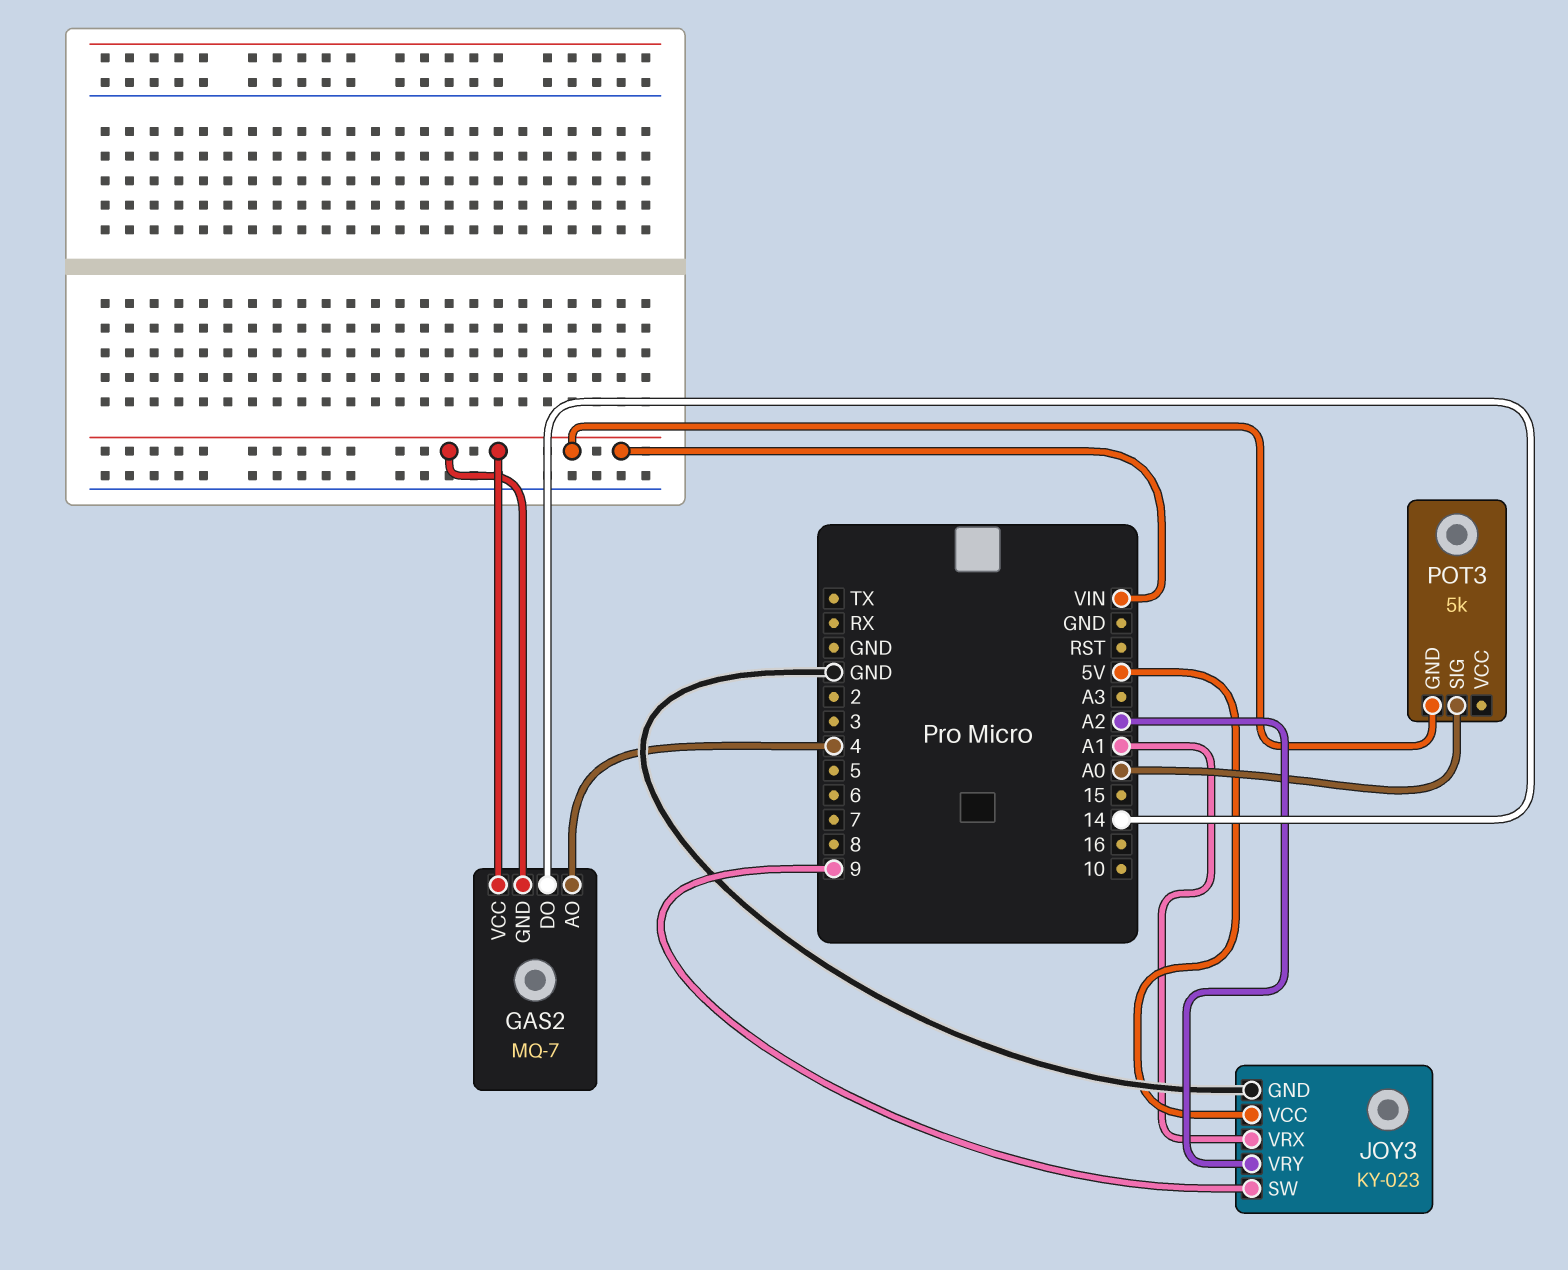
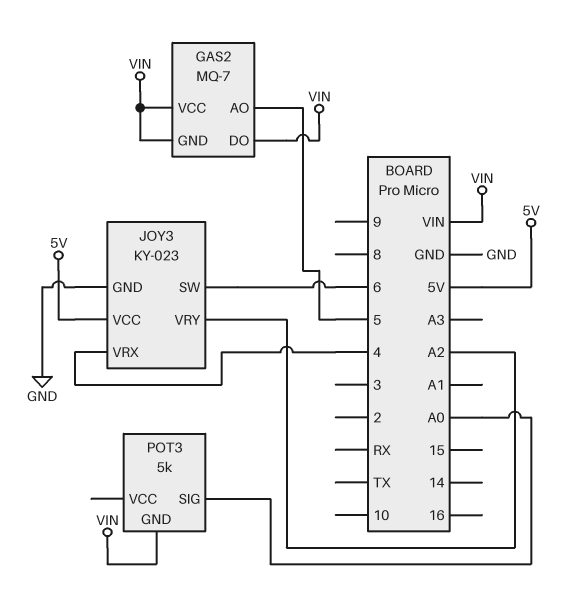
GAS2 pin AO: 4 -> 5
GAS2 pin DO: 14 -> VIN
JOY3 pin SW: 9 -> 6
JOY3 pin VRX: A1 -> 4

